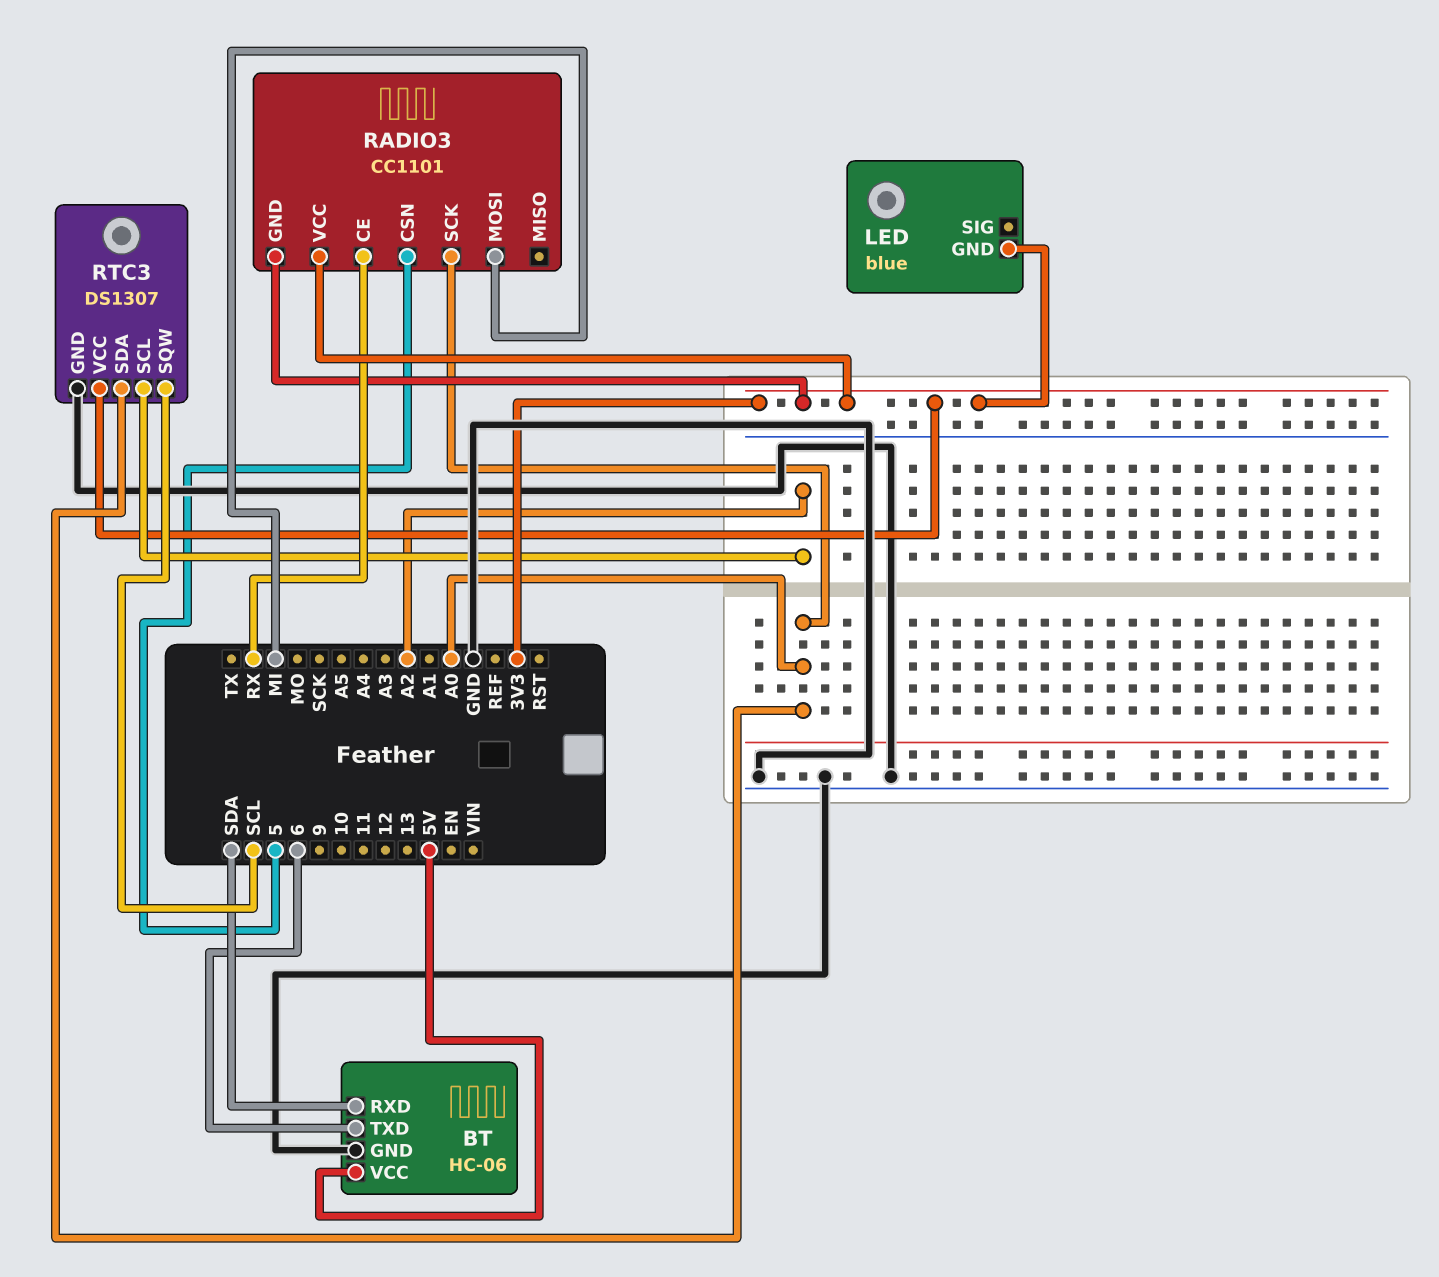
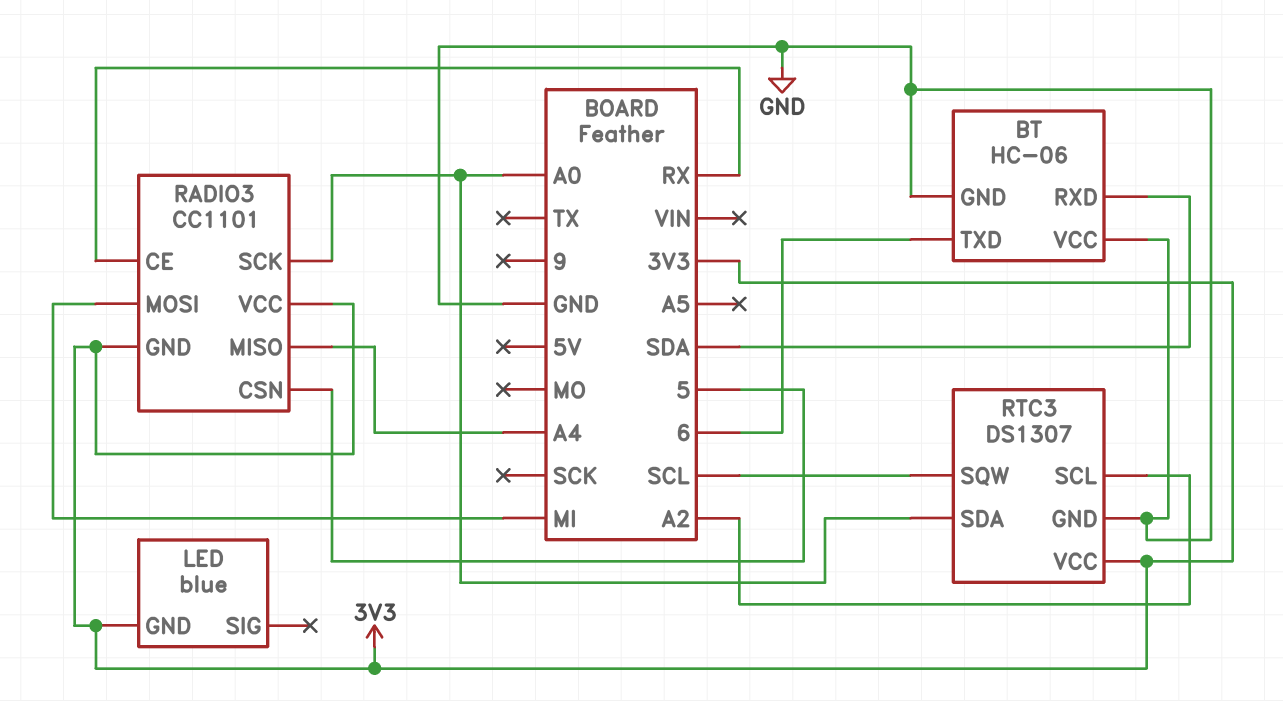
BT pin VCC: 5V -> GND
RADIO3 pin MISO: none -> A4

